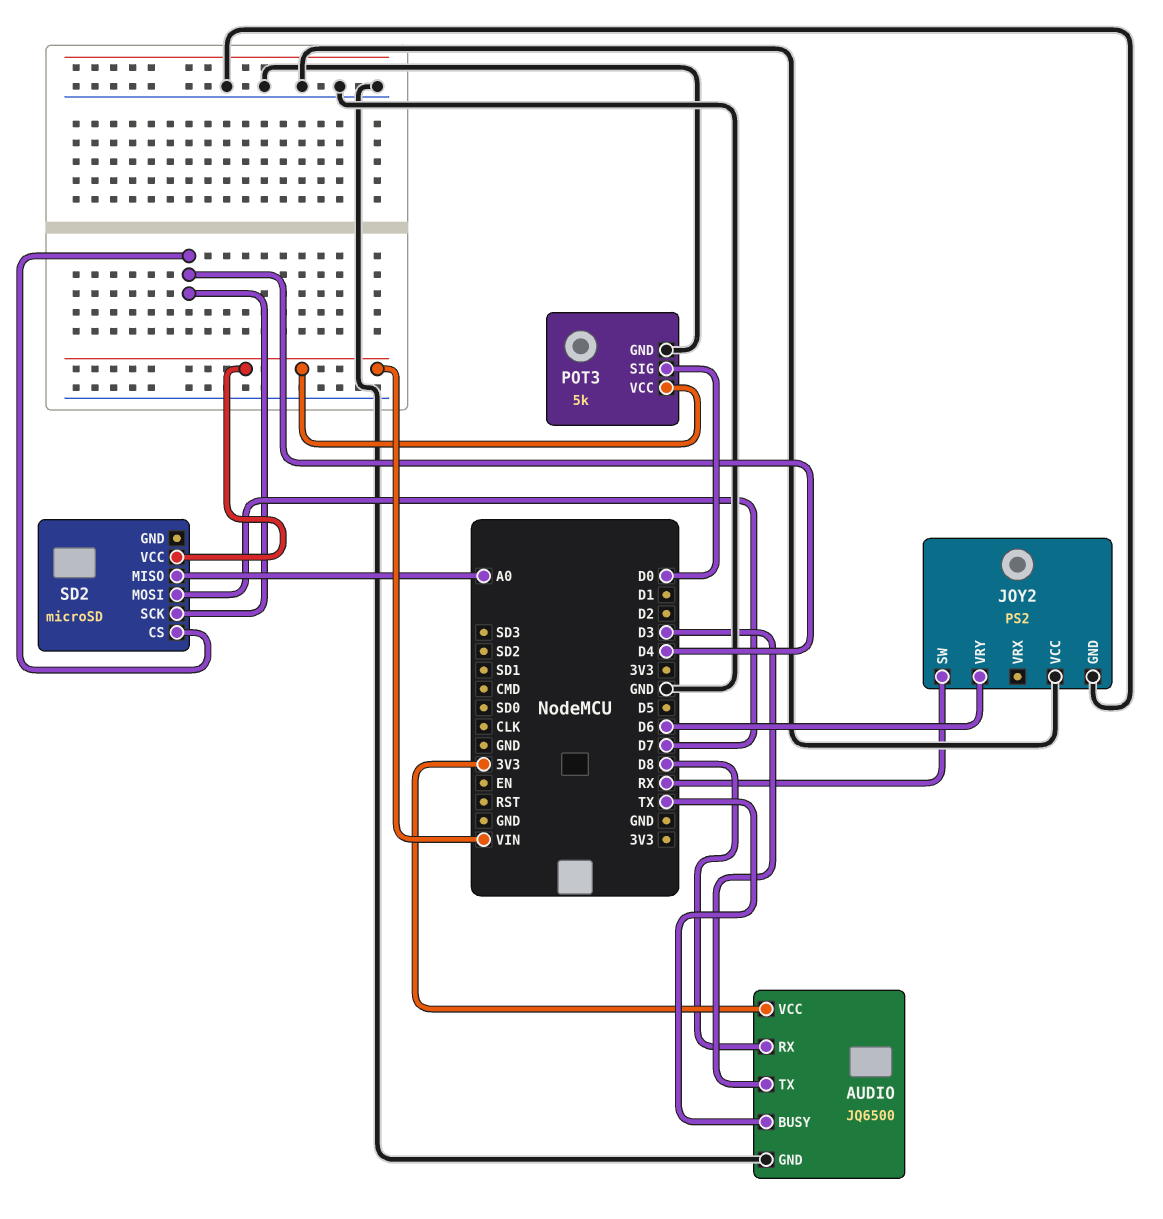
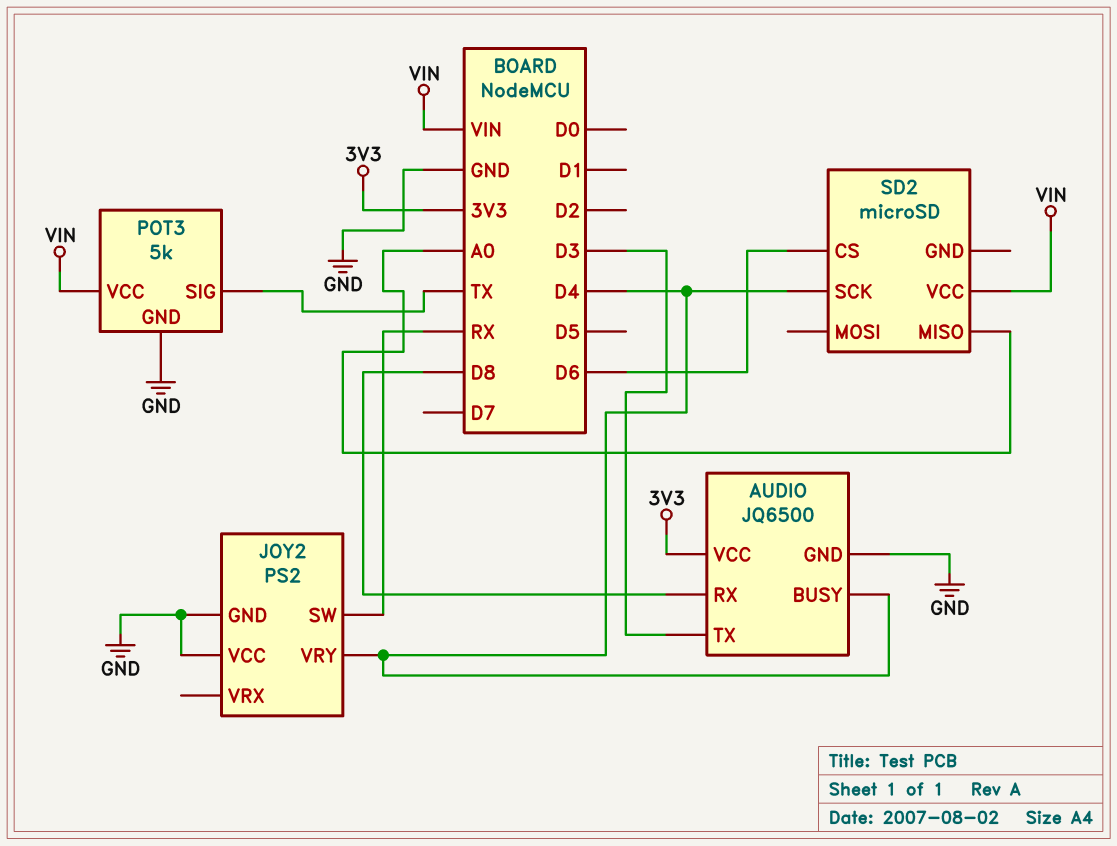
AUDIO pin BUSY: TX -> D4
JOY2 pin VRY: D6 -> D4
POT3 pin SIG: D0 -> TX
SD2 pin CS: D4 -> D6
SD2 pin MOSI: D7 -> none

